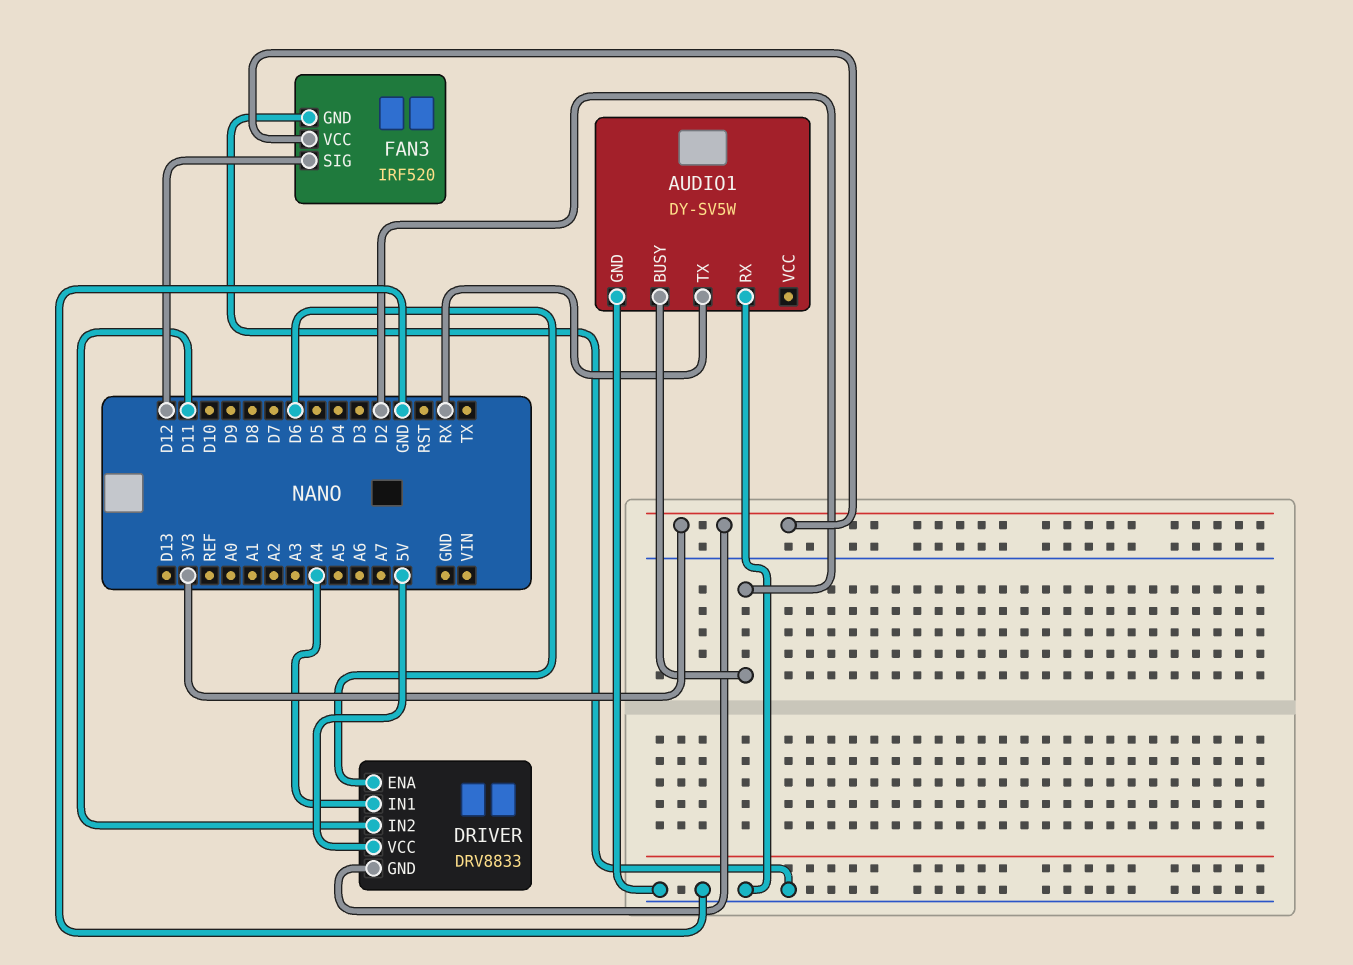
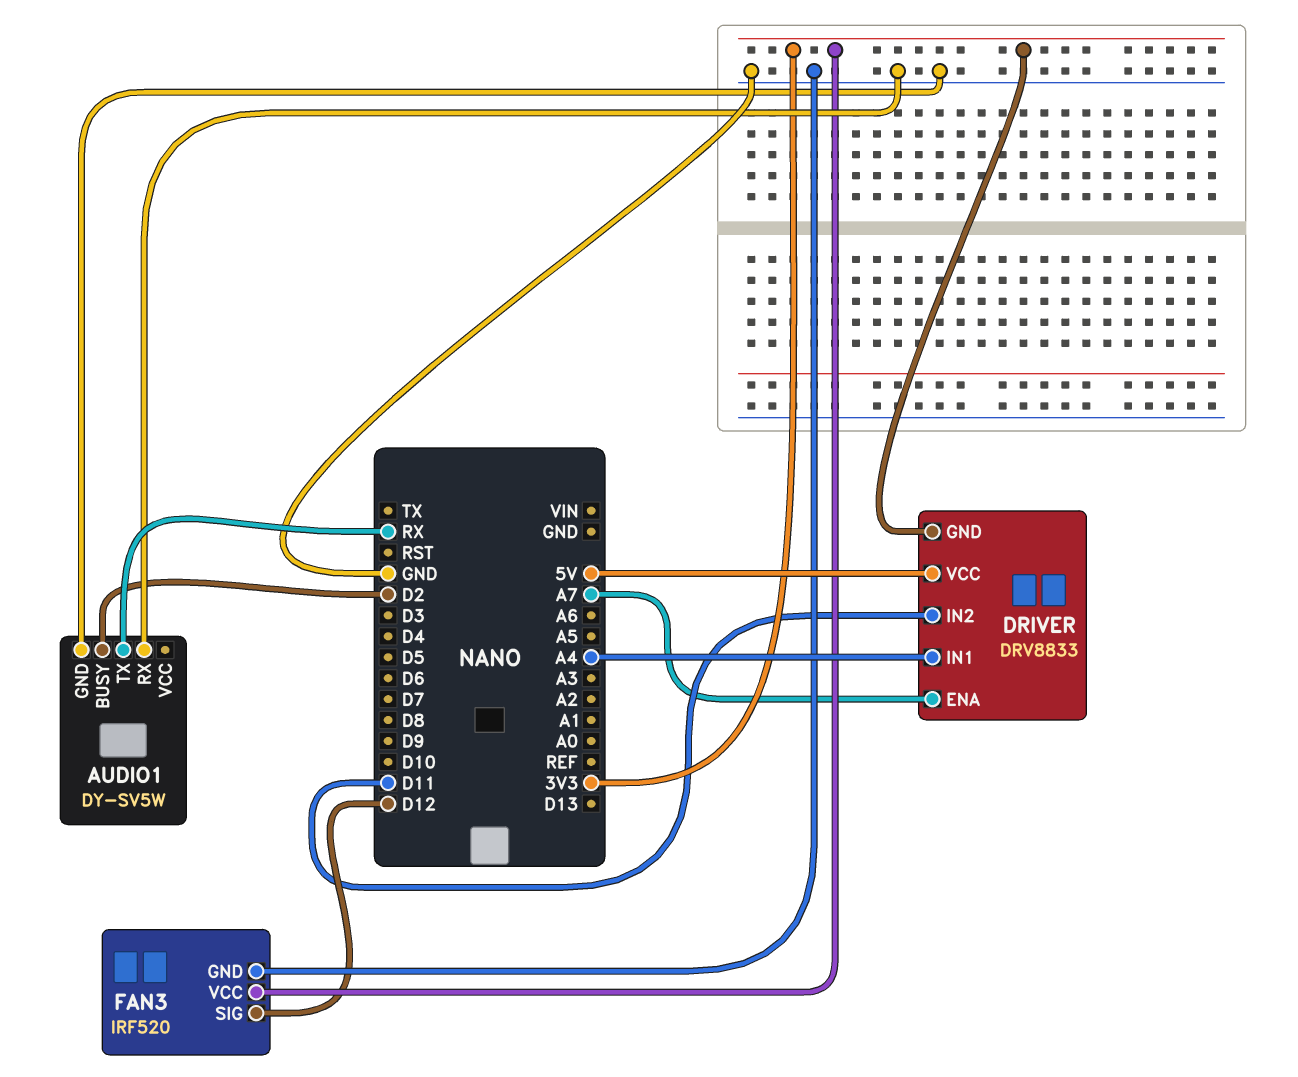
DRIVER pin ENA: D6 -> A7

